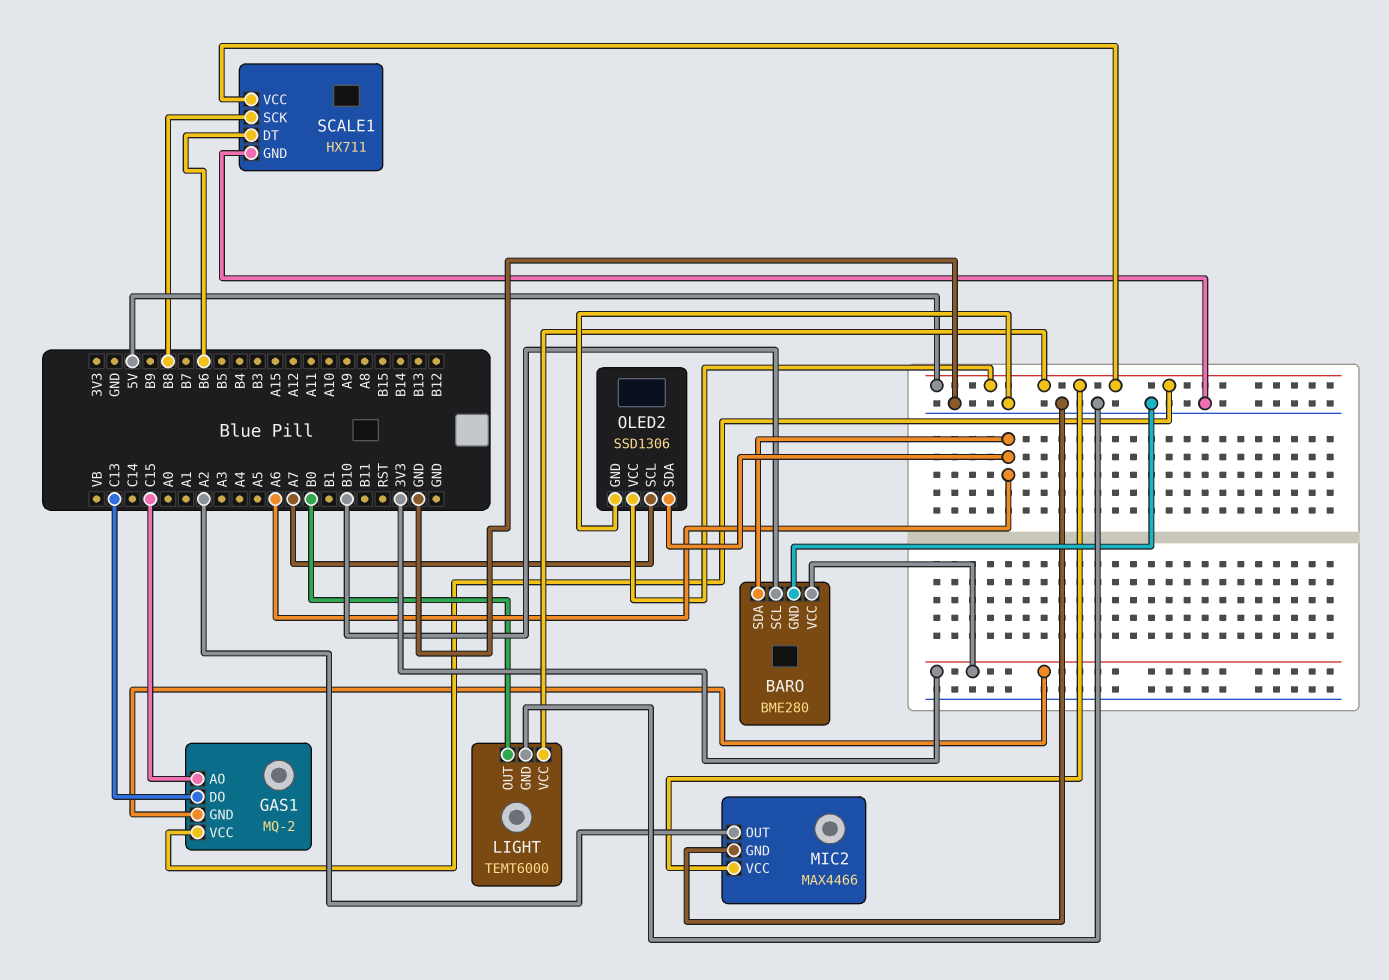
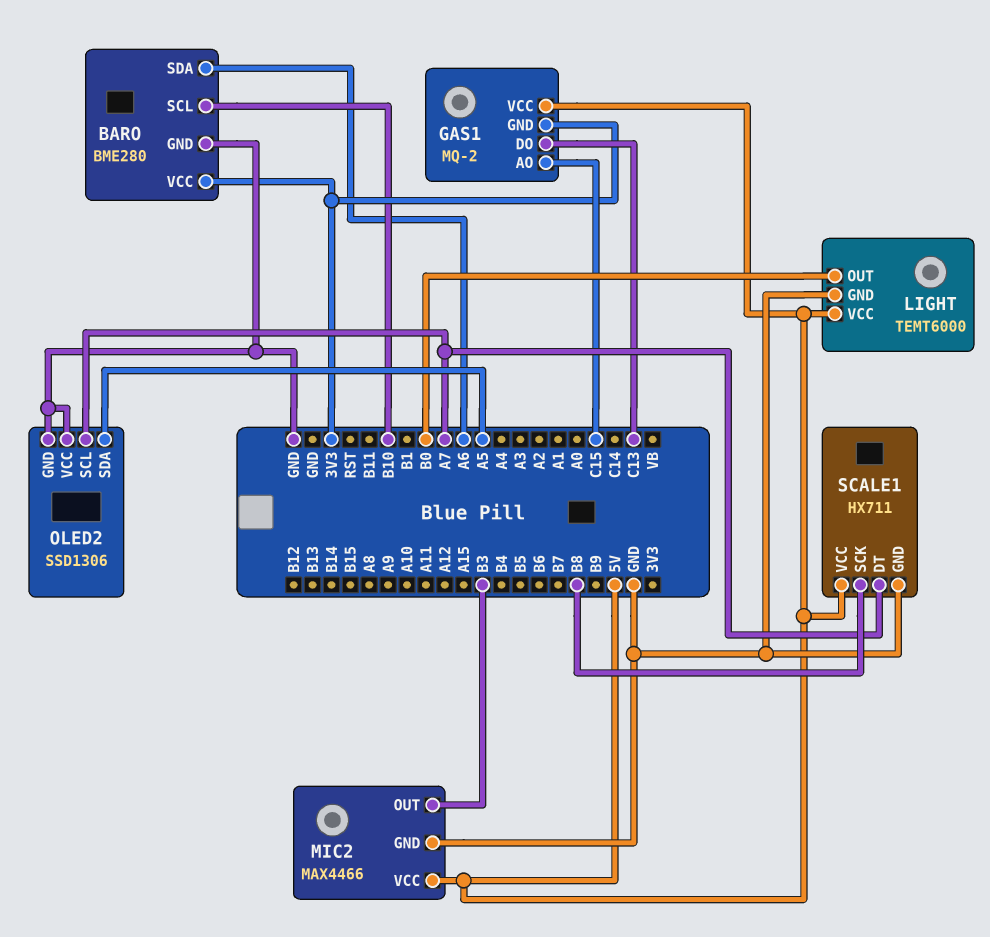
MIC2 pin OUT: A2 -> B3
OLED2 pin SDA: A6 -> A5
OLED2 pin VCC: 5V -> GND
SCALE1 pin DT: B6 -> A7

